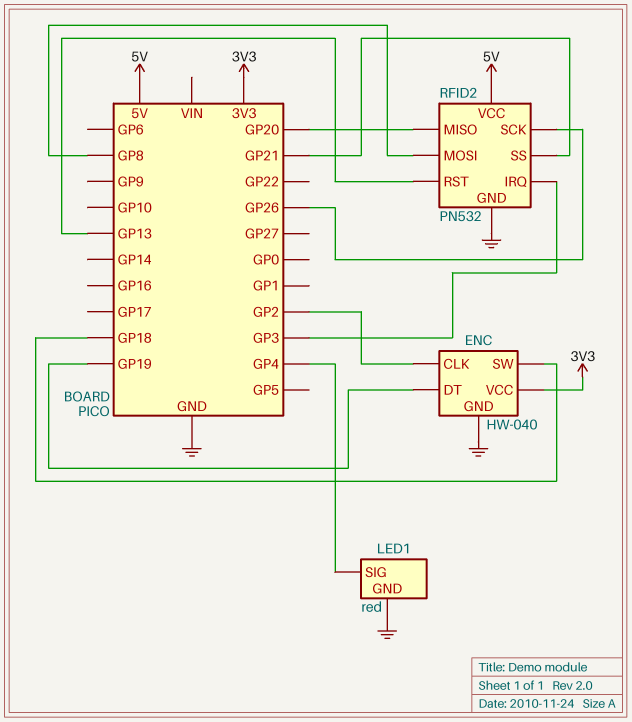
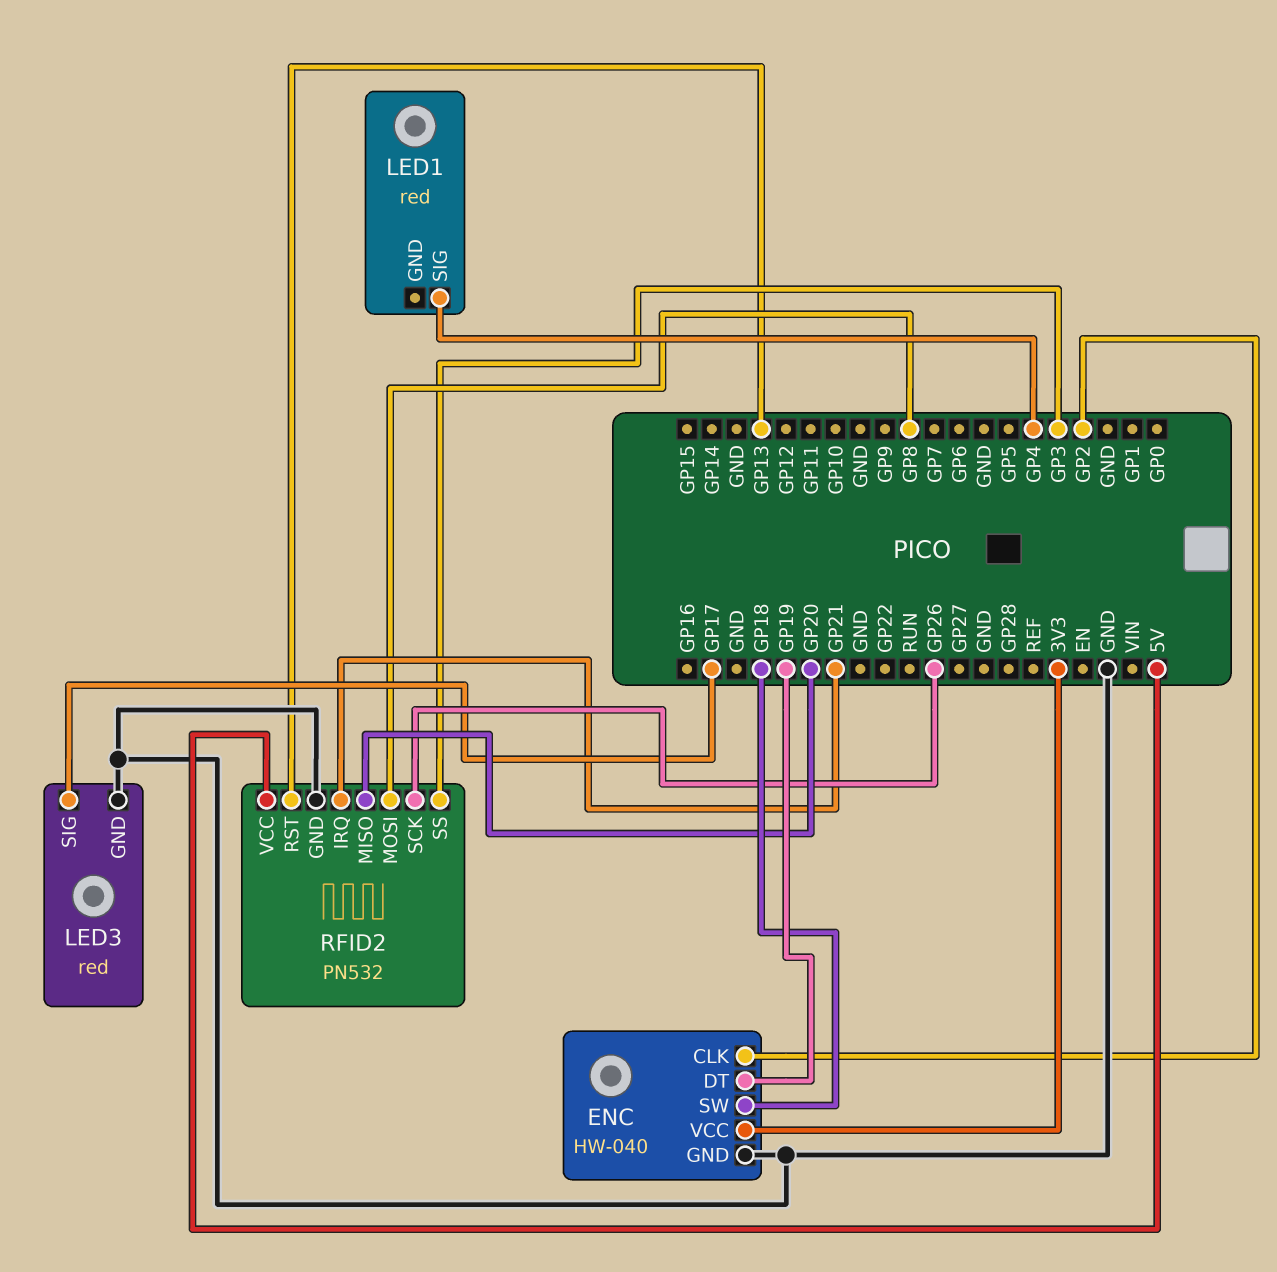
LED1 pin GND: GND -> none
LED3: none -> red
LED3 pin GND: none -> GND
LED3 pin SIG: none -> GP17
RFID2 pin IRQ: GP3 -> GP21
RFID2 pin SS: GP21 -> GP3

